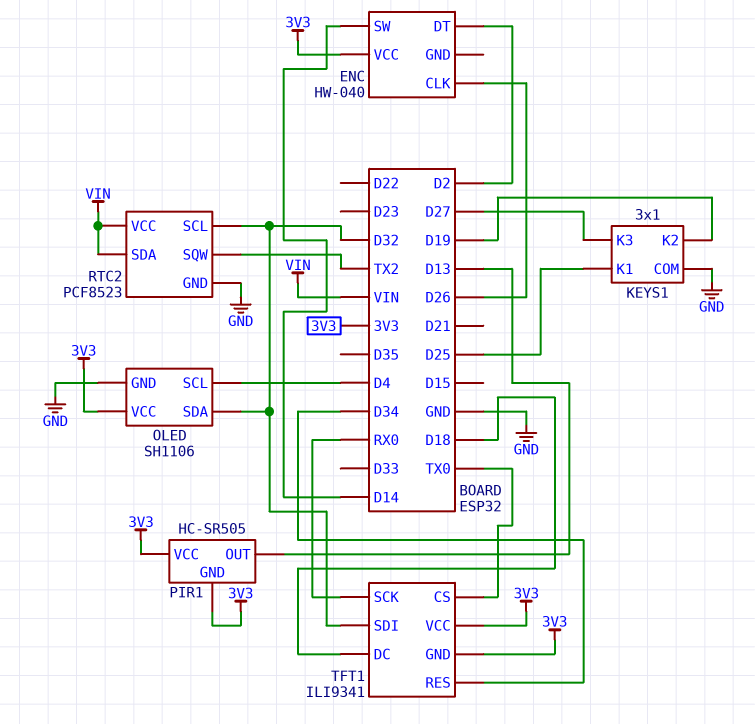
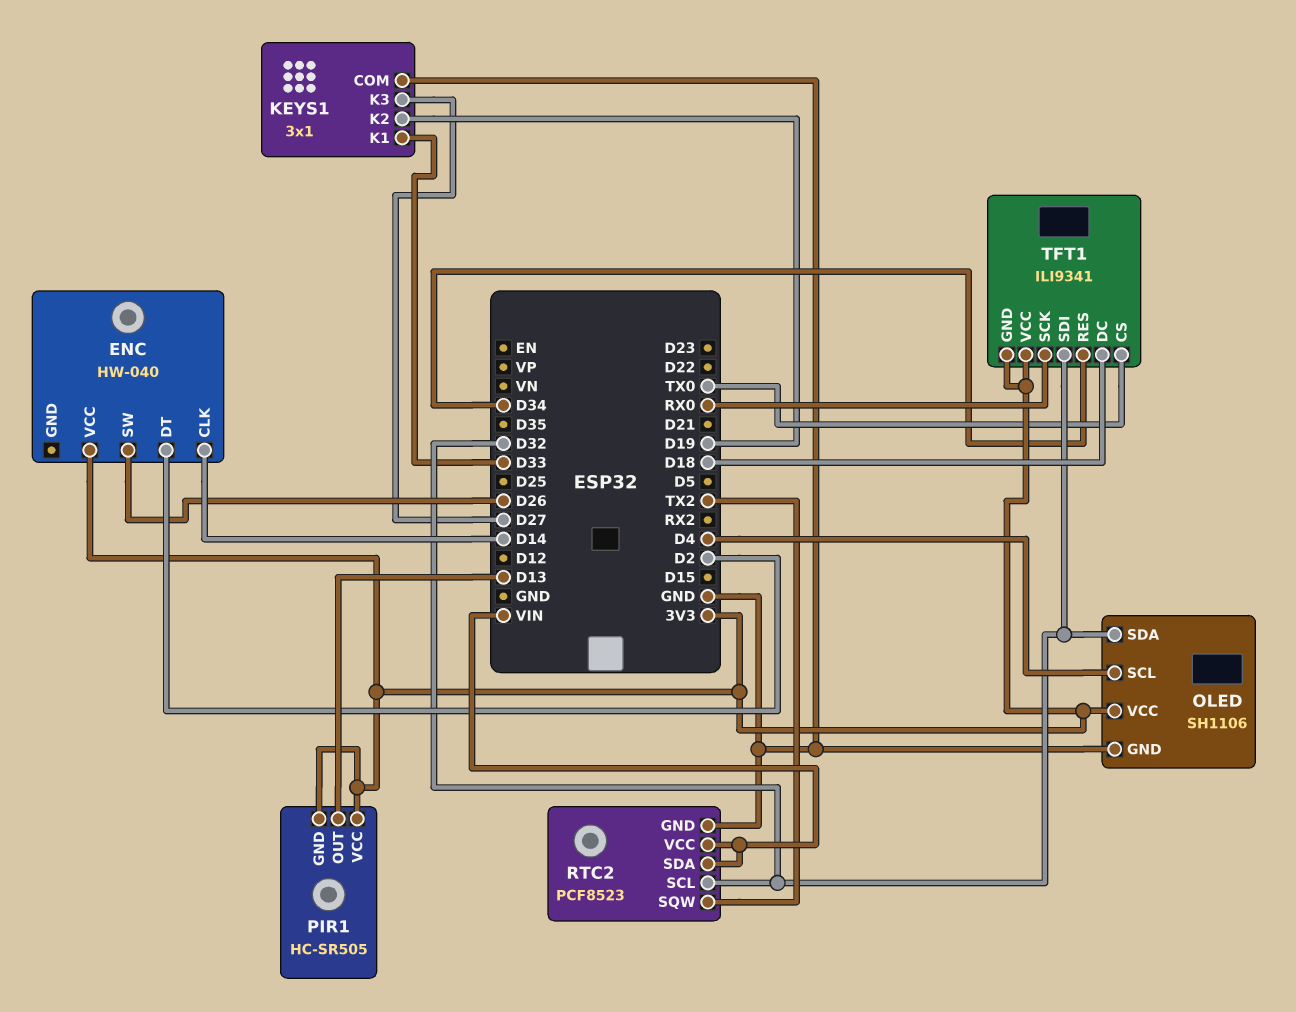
ENC pin CLK: D26 -> D14
ENC pin SW: D14 -> D26
KEYS1 pin K1: D25 -> D33

